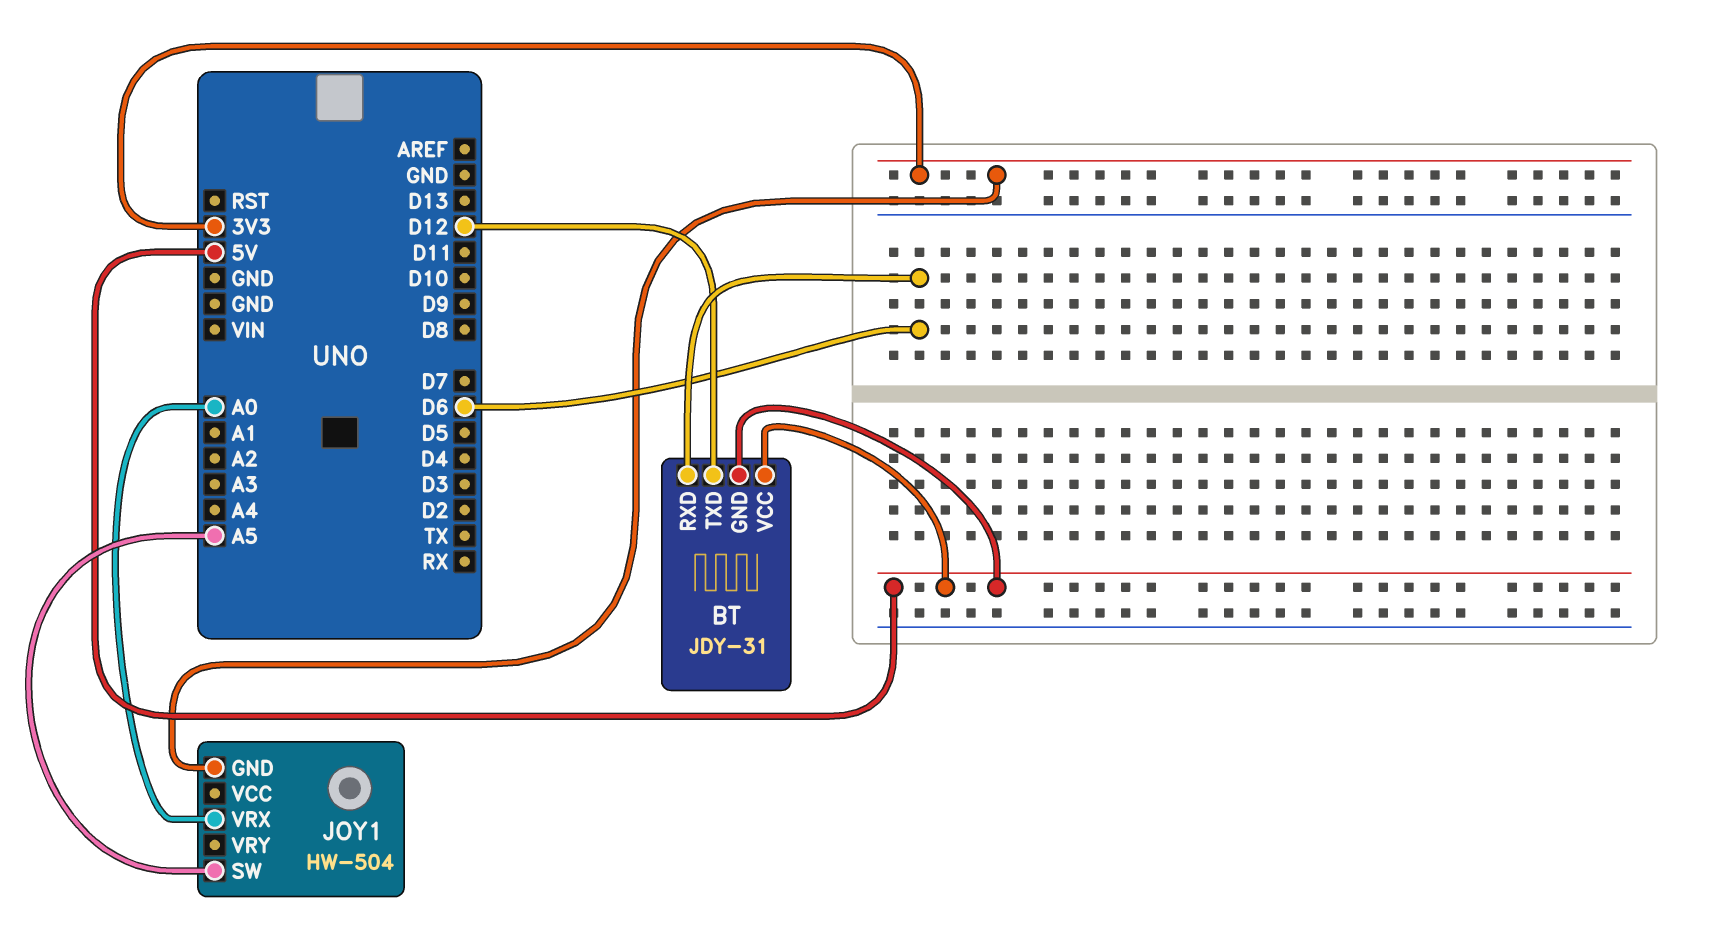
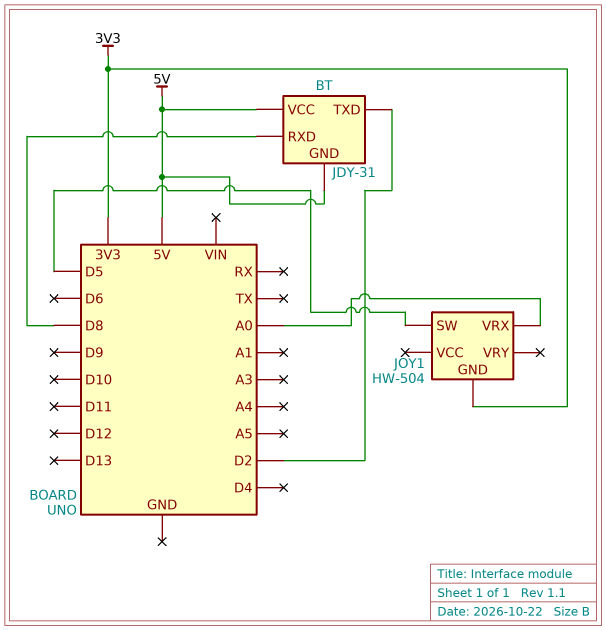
BT pin RXD: D6 -> D8
BT pin TXD: D12 -> D2
JOY1 pin SW: A5 -> D5

